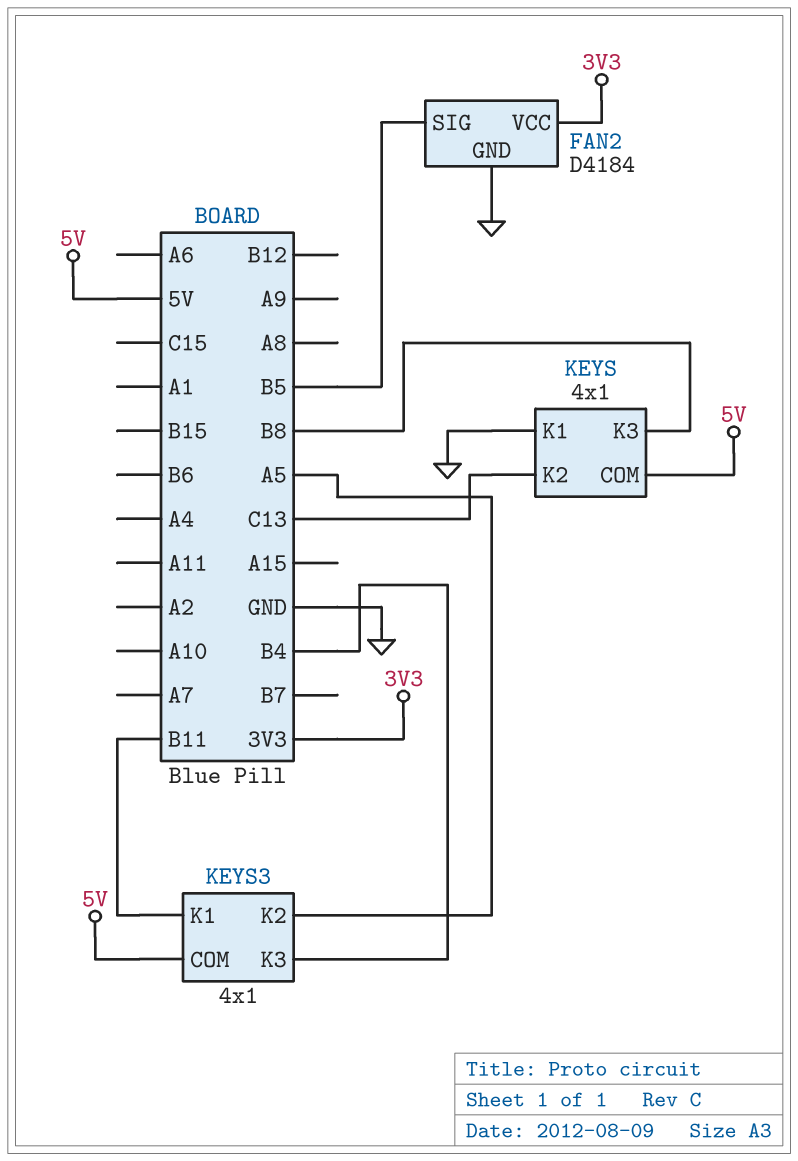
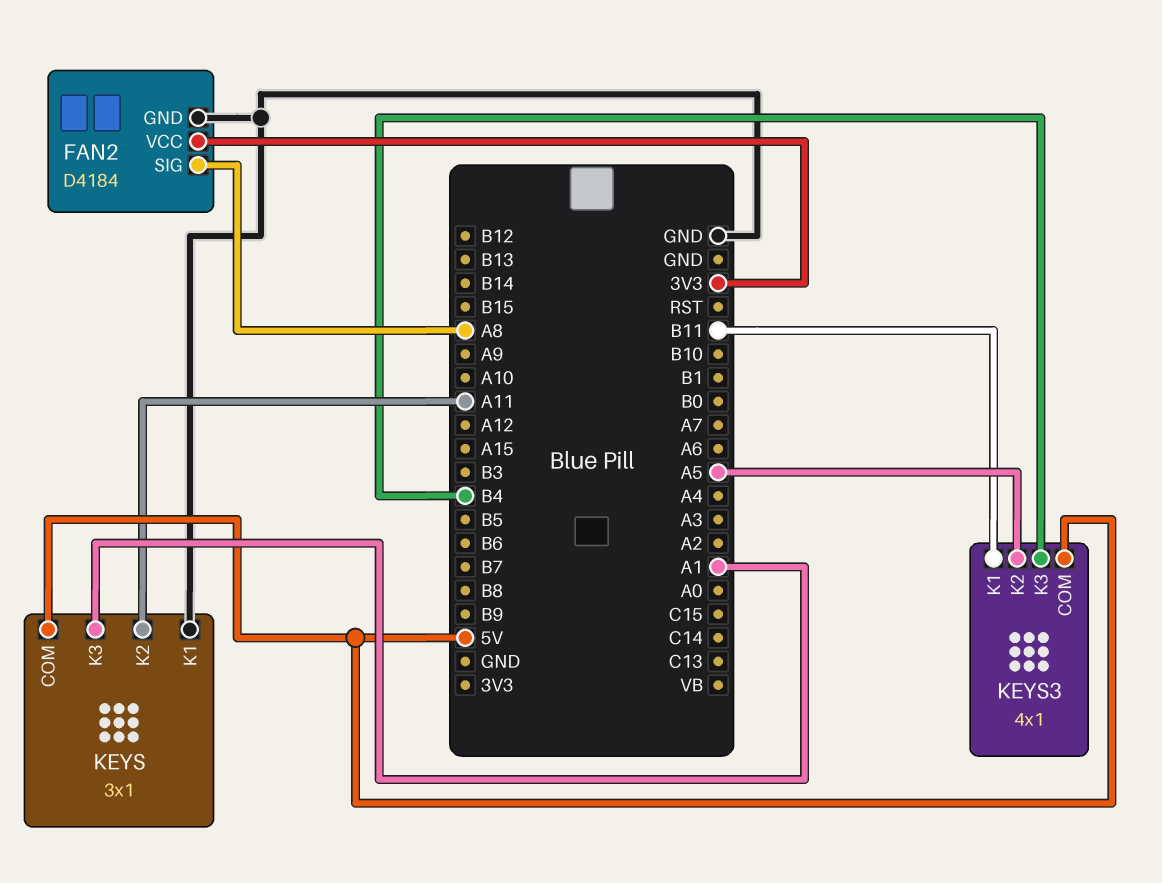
FAN2 pin SIG: B5 -> A8
KEYS: 4x1 -> 3x1
KEYS pin K2: C13 -> A11
KEYS pin K3: B8 -> A1

